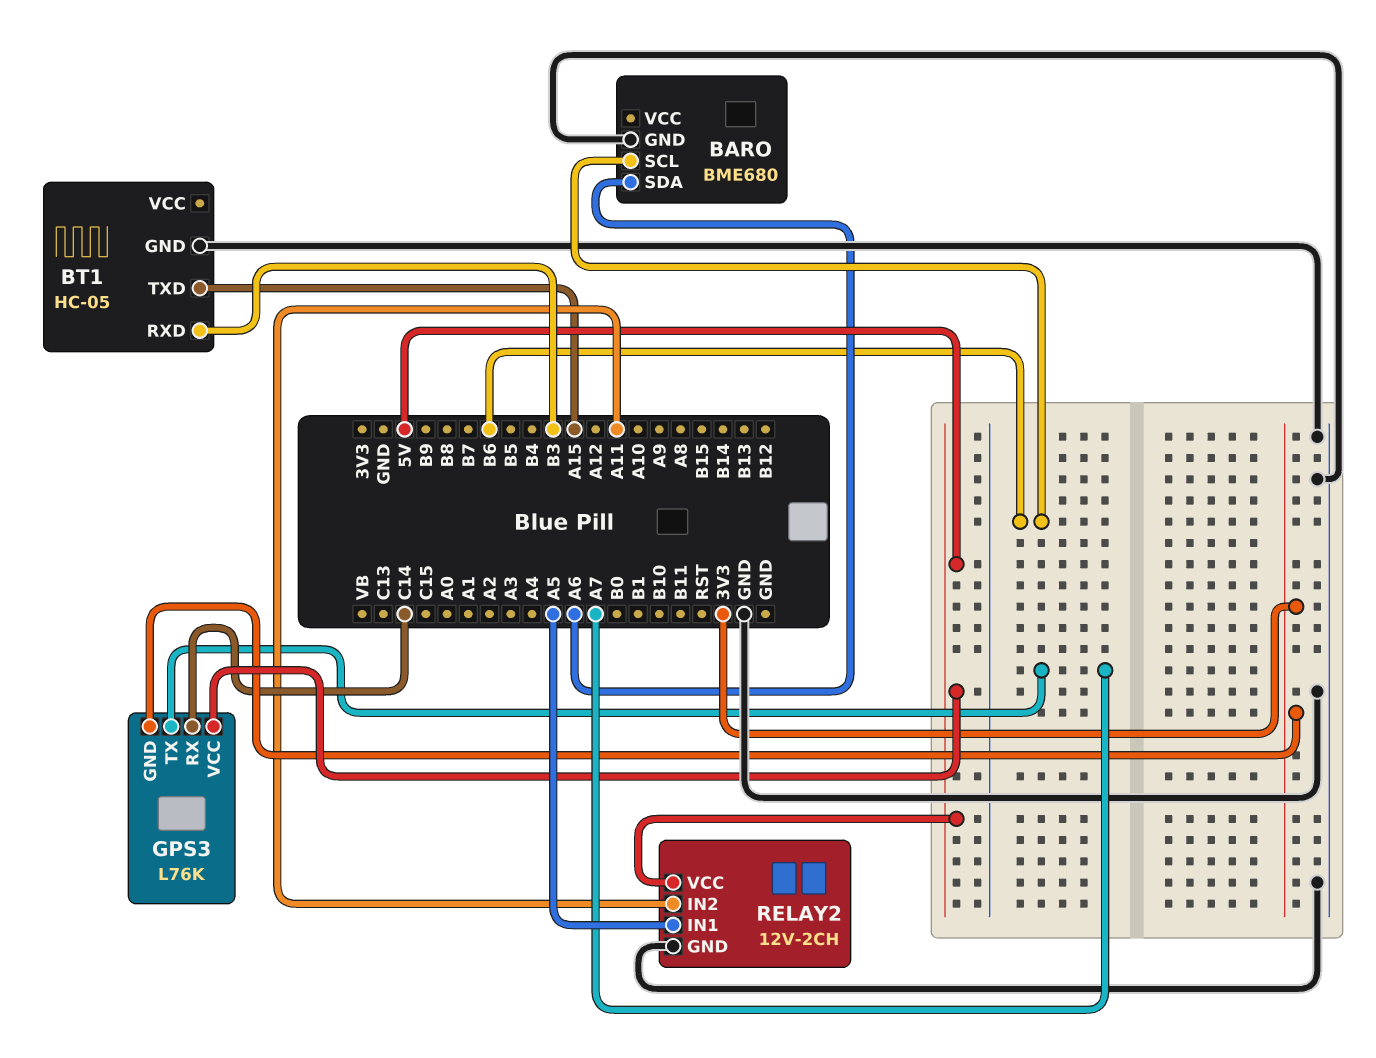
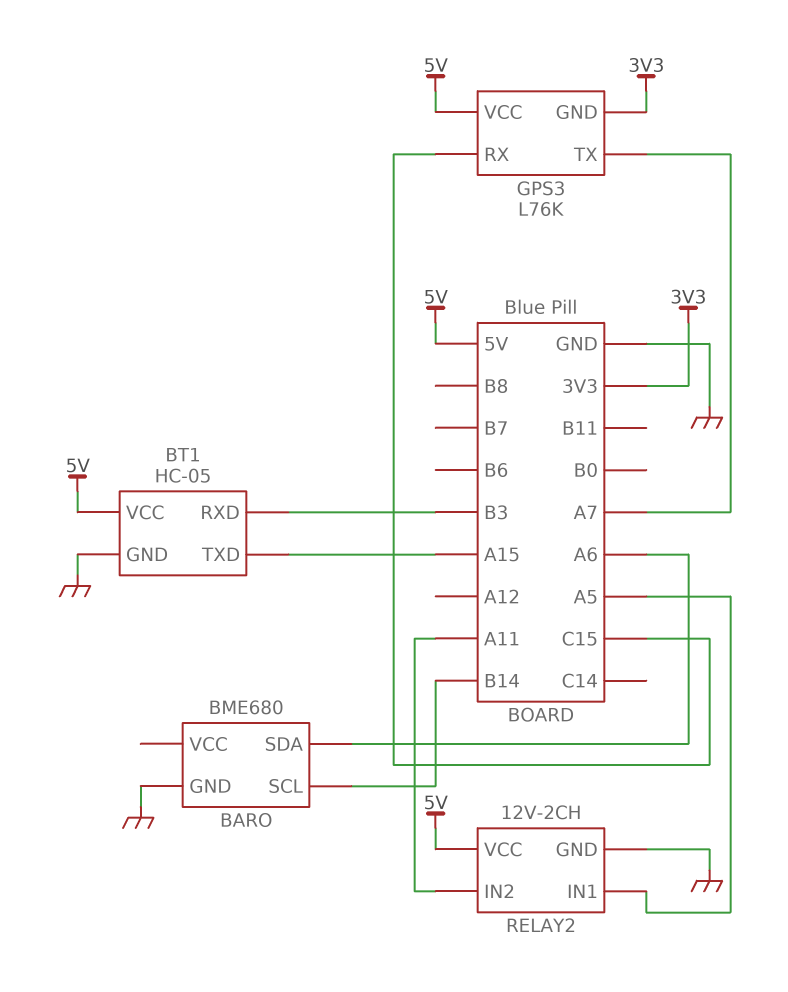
BARO pin SCL: B6 -> B14
BT1 pin VCC: none -> 5V
GPS3 pin RX: C14 -> C15

